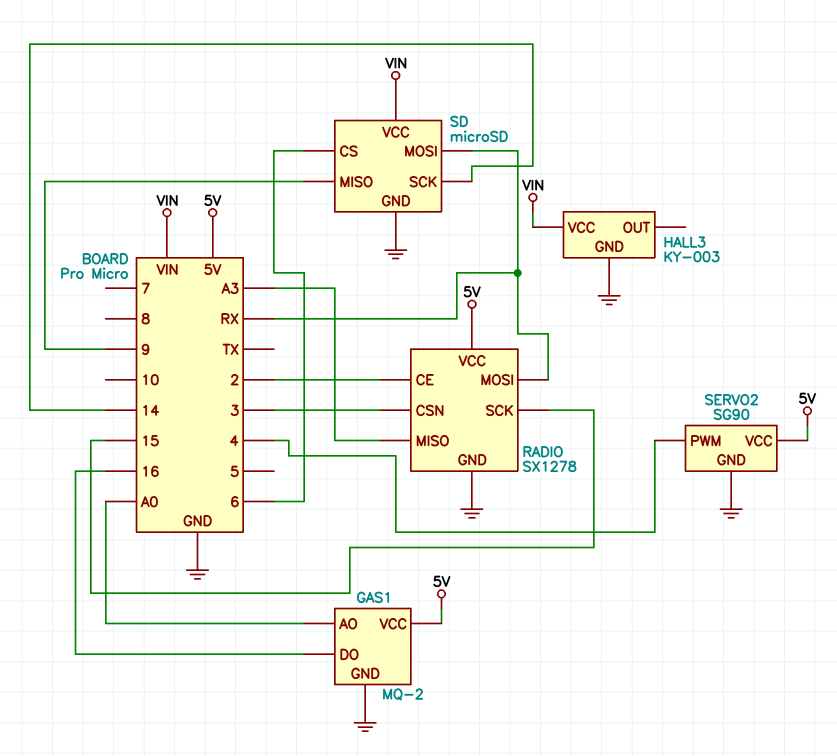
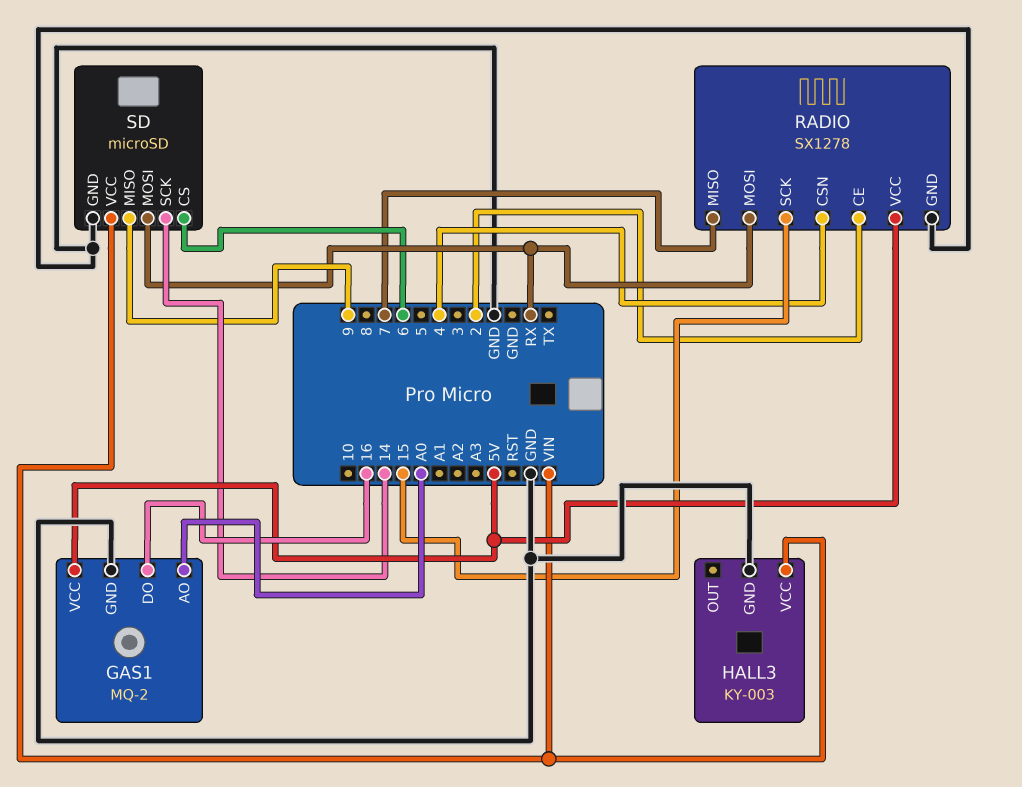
RADIO pin CSN: 3 -> 4
RADIO pin MISO: A3 -> 7
SERVO2: SG90 -> none
SERVO2 pin GND: GND -> none
SERVO2 pin PWM: 4 -> none
SERVO2 pin VCC: 5V -> none

